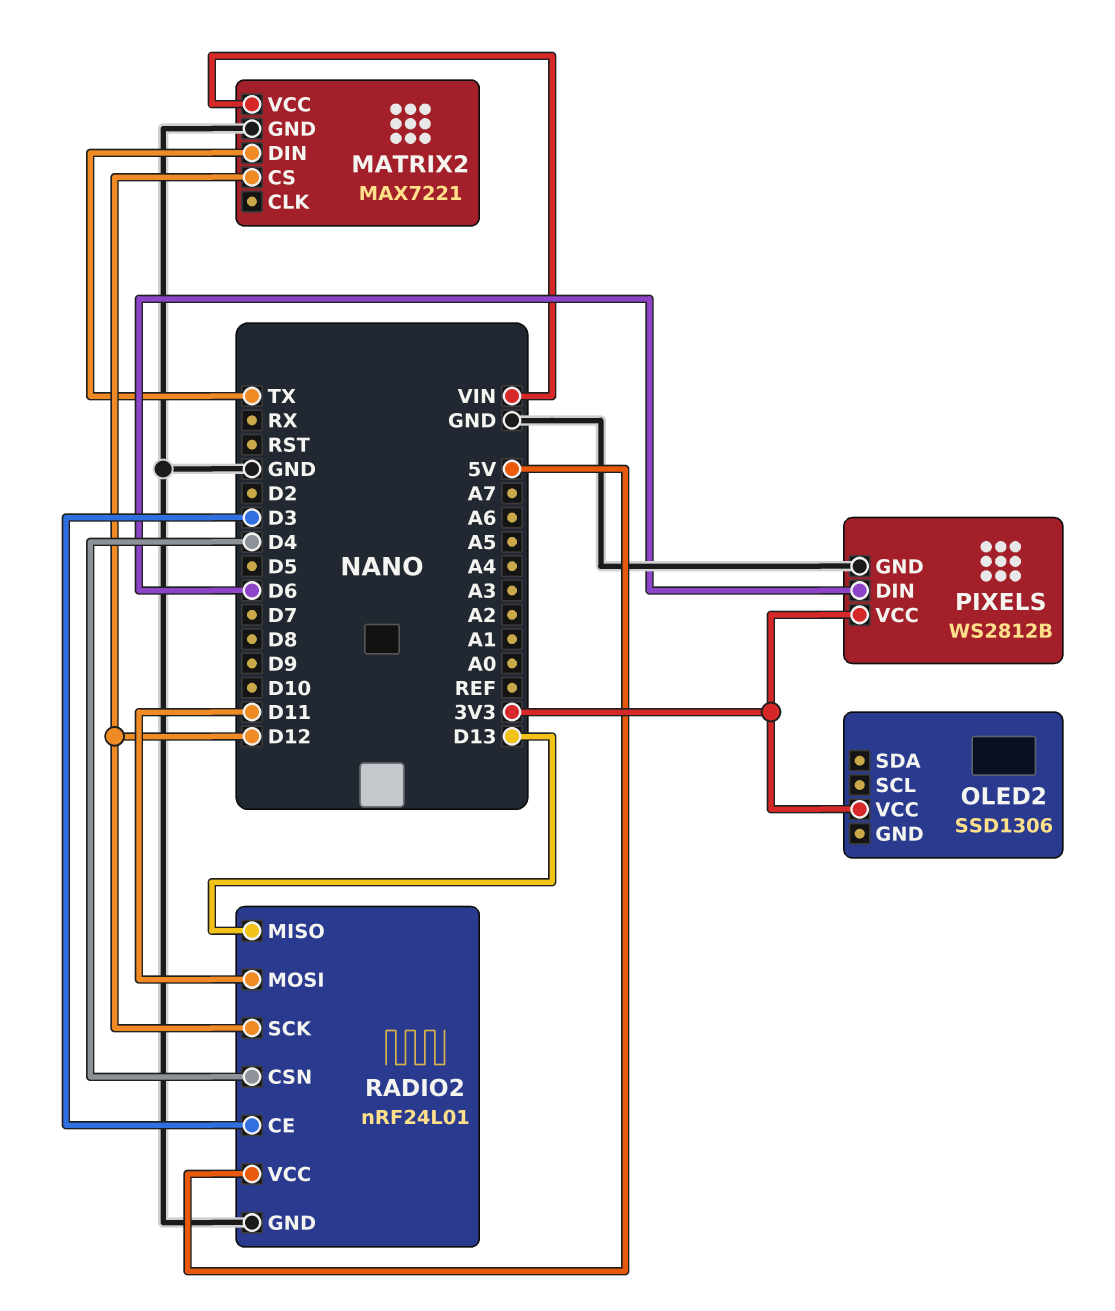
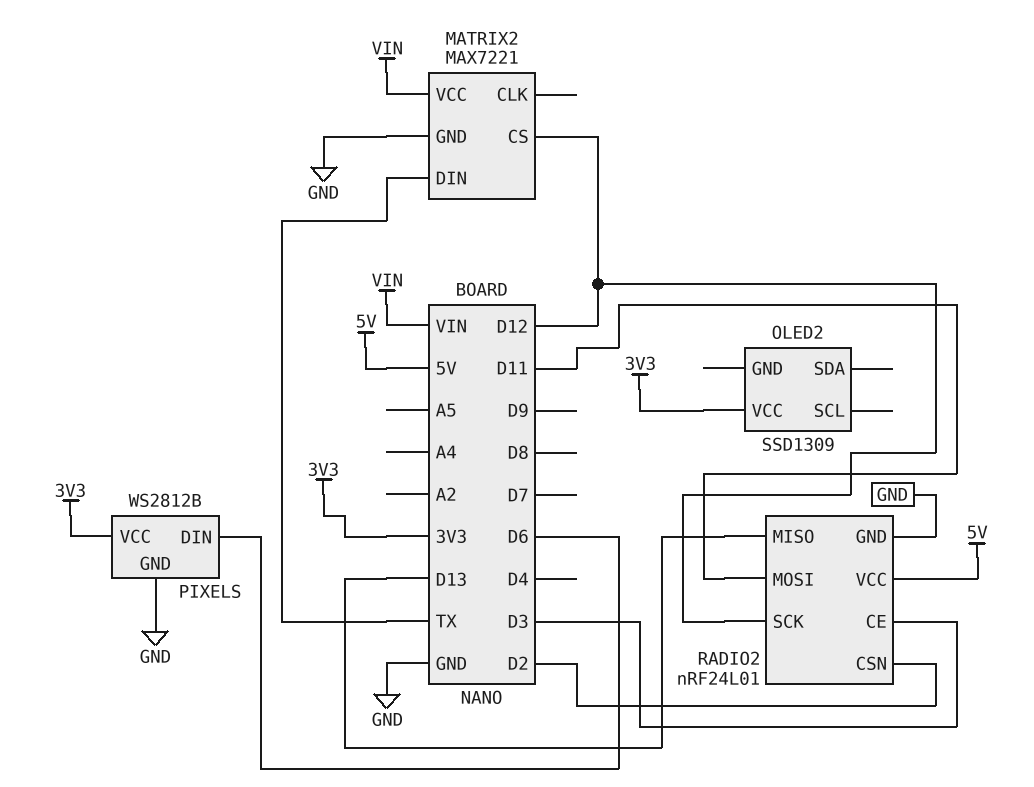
OLED2: SSD1306 -> SSD1309
RADIO2 pin CSN: D4 -> D2

